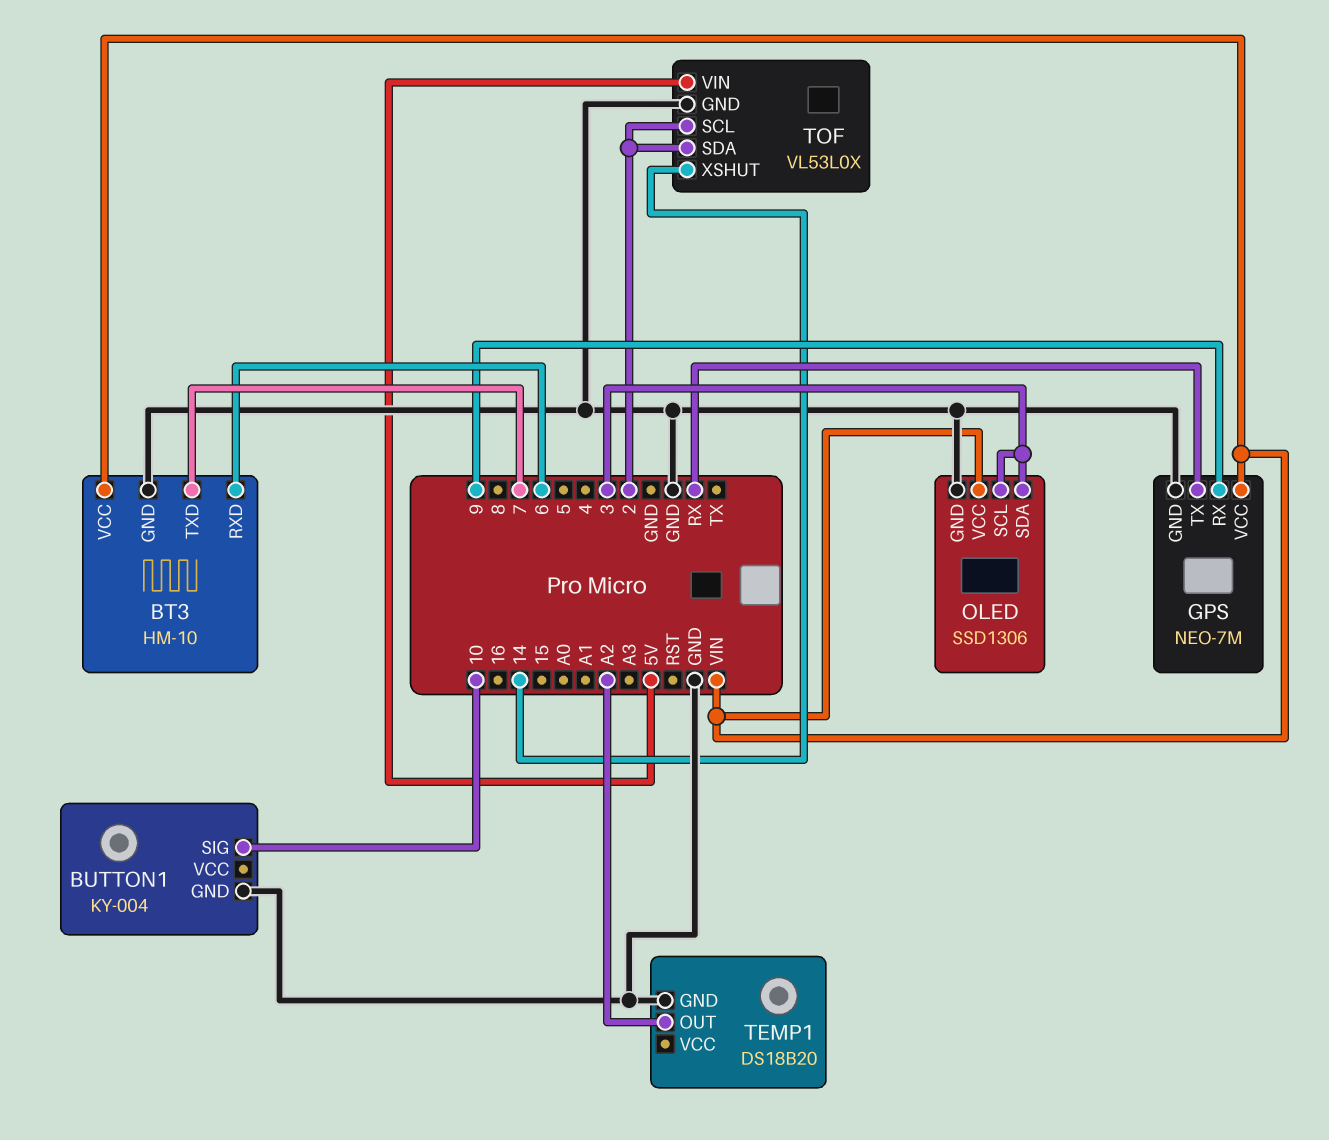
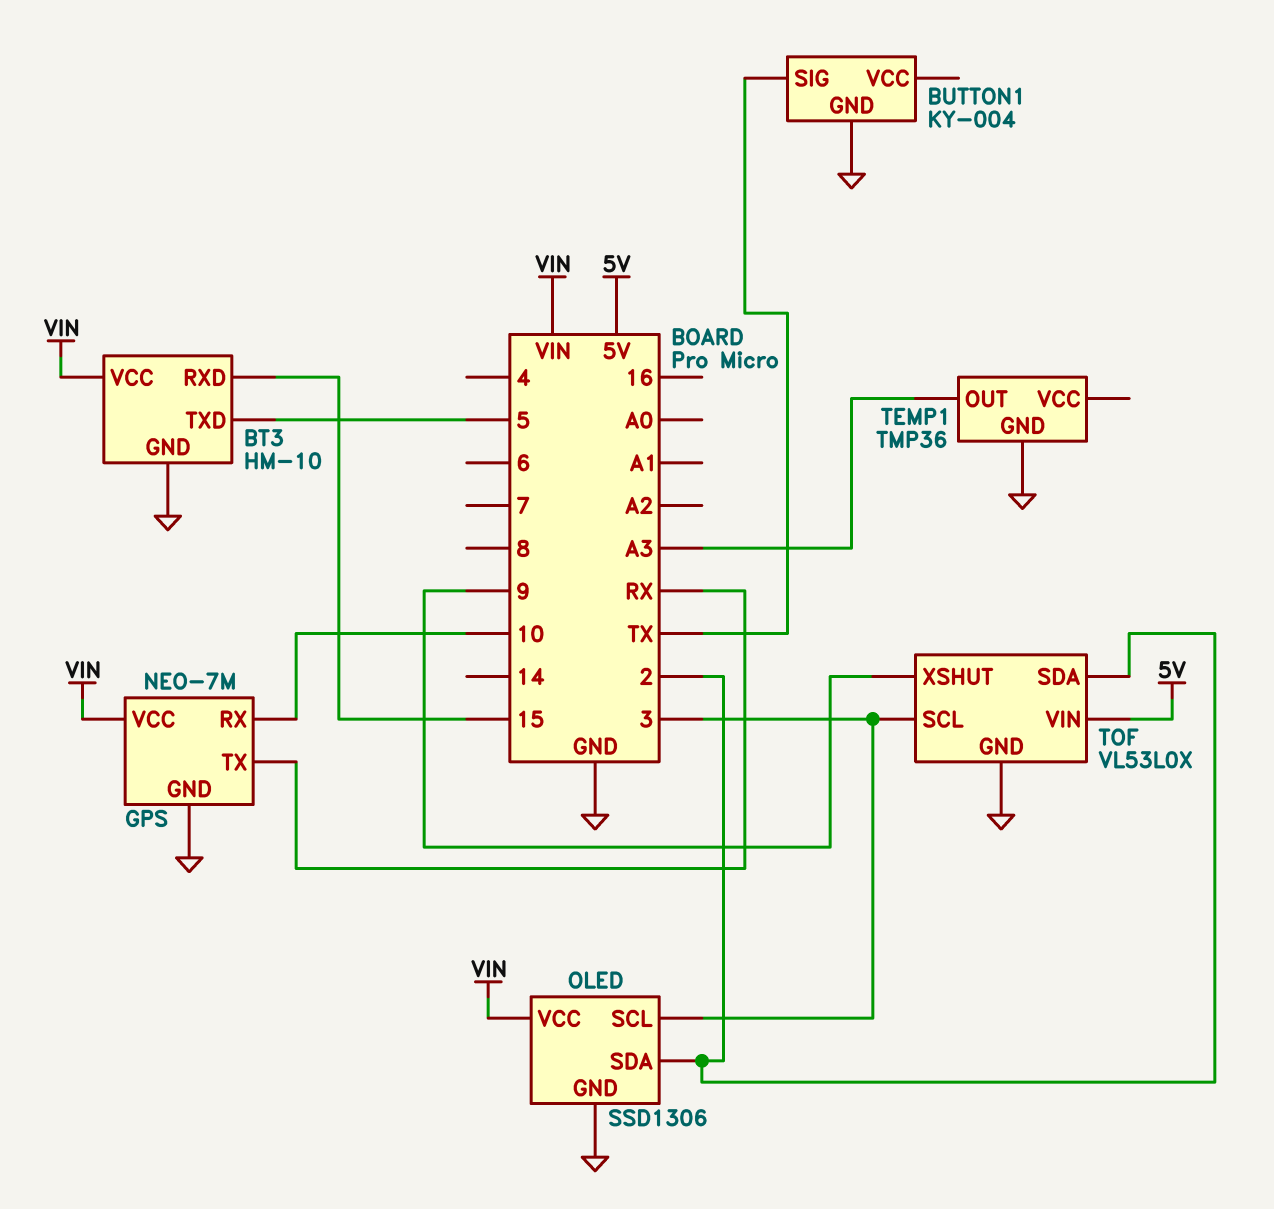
BT3 pin RXD: 6 -> 15
BT3 pin TXD: 7 -> 5
BUTTON1 pin SIG: 10 -> TX
GPS pin RX: 9 -> 10
OLED pin SDA: 3 -> 2
TEMP1: DS18B20 -> TMP36
TEMP1 pin OUT: A2 -> A3
TOF pin SCL: 2 -> 3
TOF pin XSHUT: 14 -> 9

